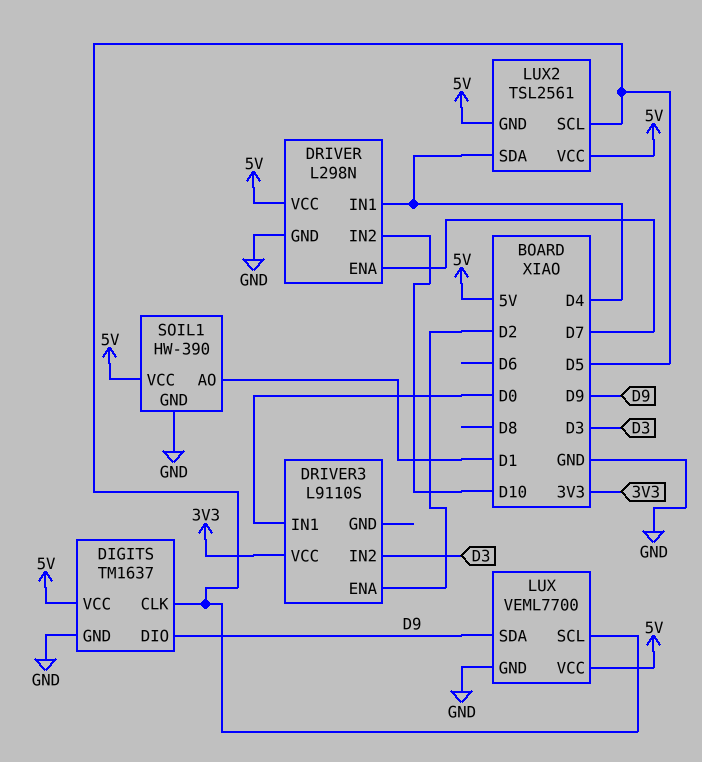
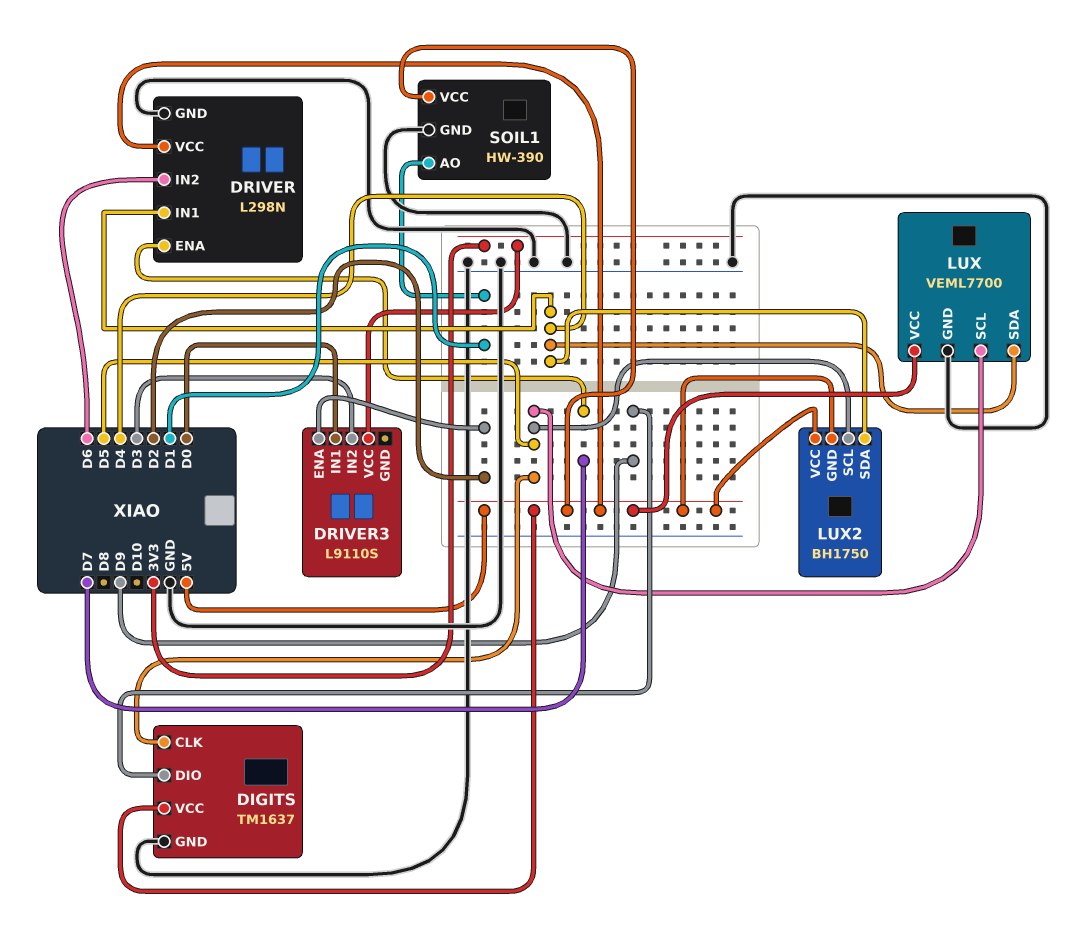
DRIVER pin IN2: D10 -> D6
LUX pin SDA: D9 -> D4
LUX2: TSL2561 -> BH1750

